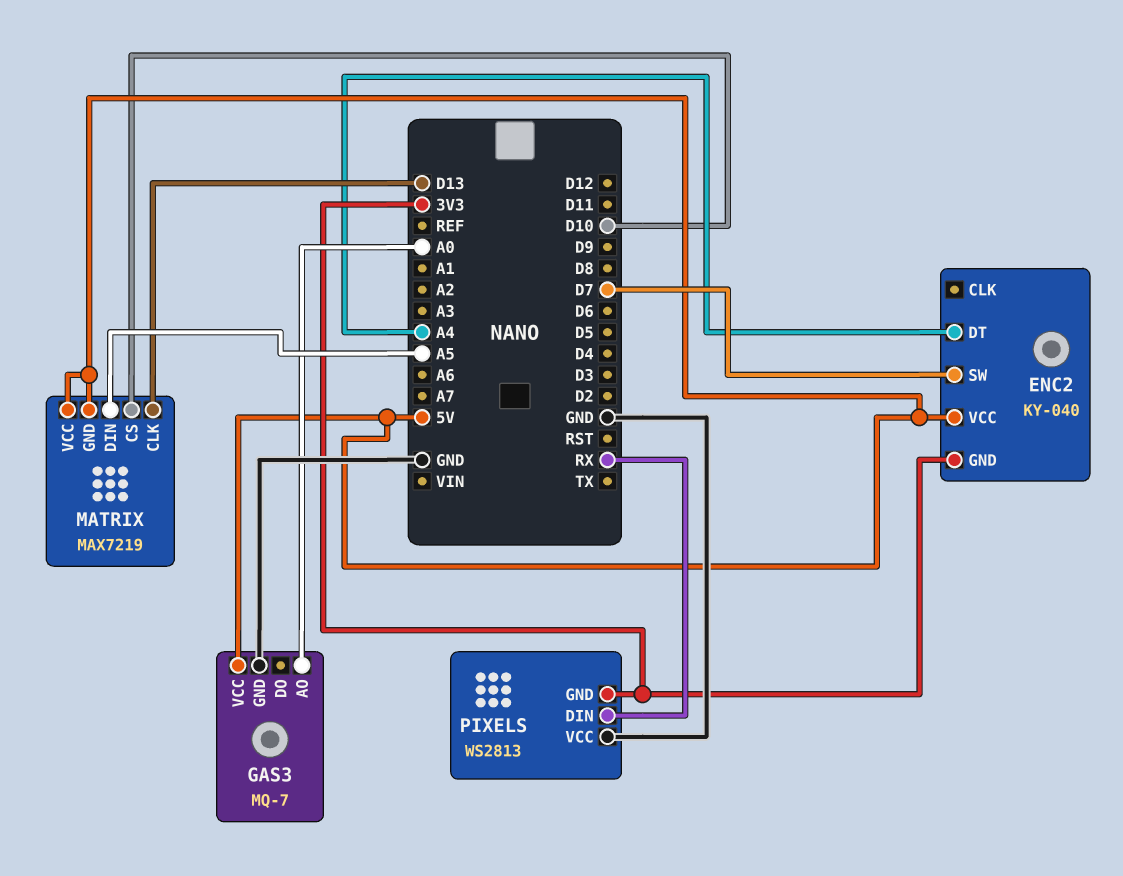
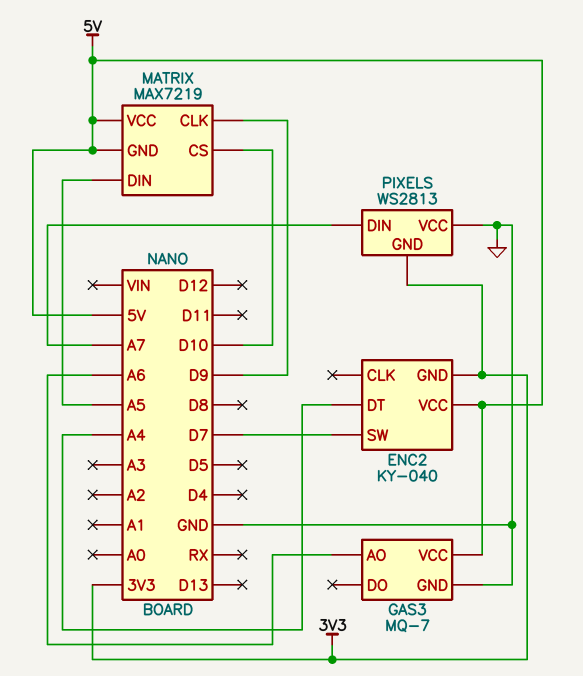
GAS3 pin AO: A0 -> A6
MATRIX pin CLK: D13 -> D9
PIXELS pin DIN: RX -> A7

